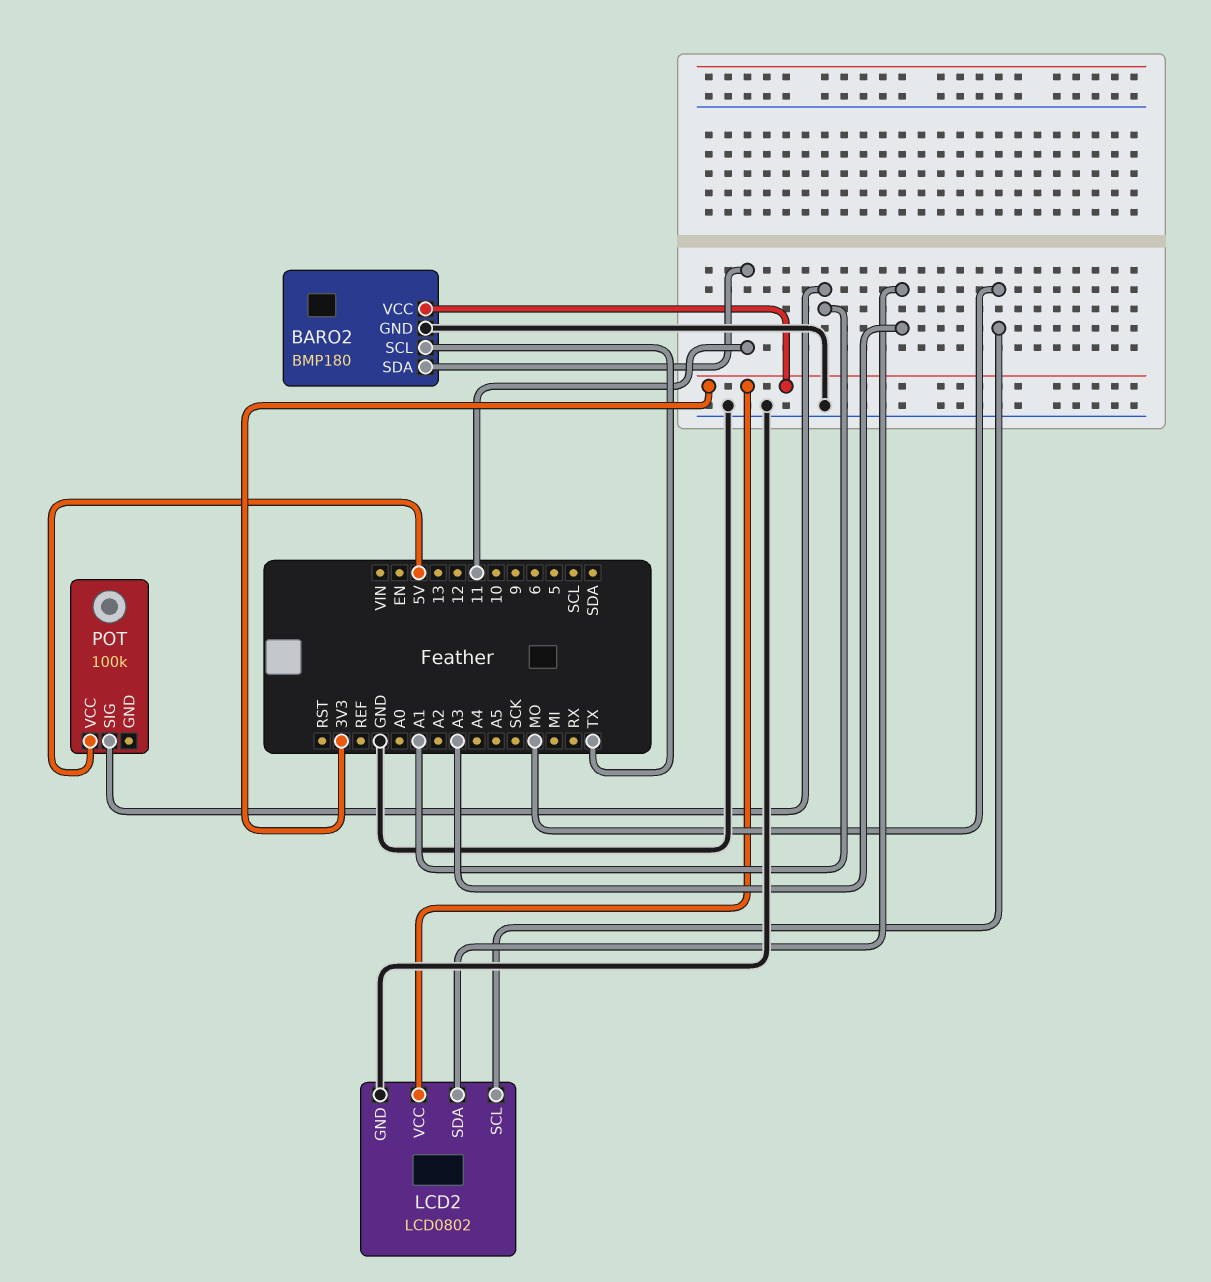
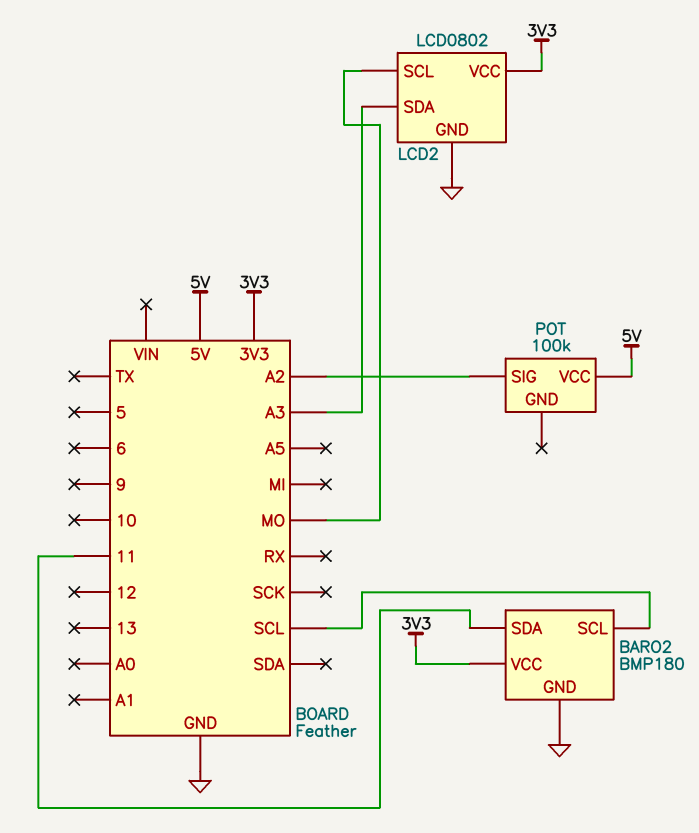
BARO2 pin SCL: TX -> SCL
POT pin SIG: A1 -> A2

